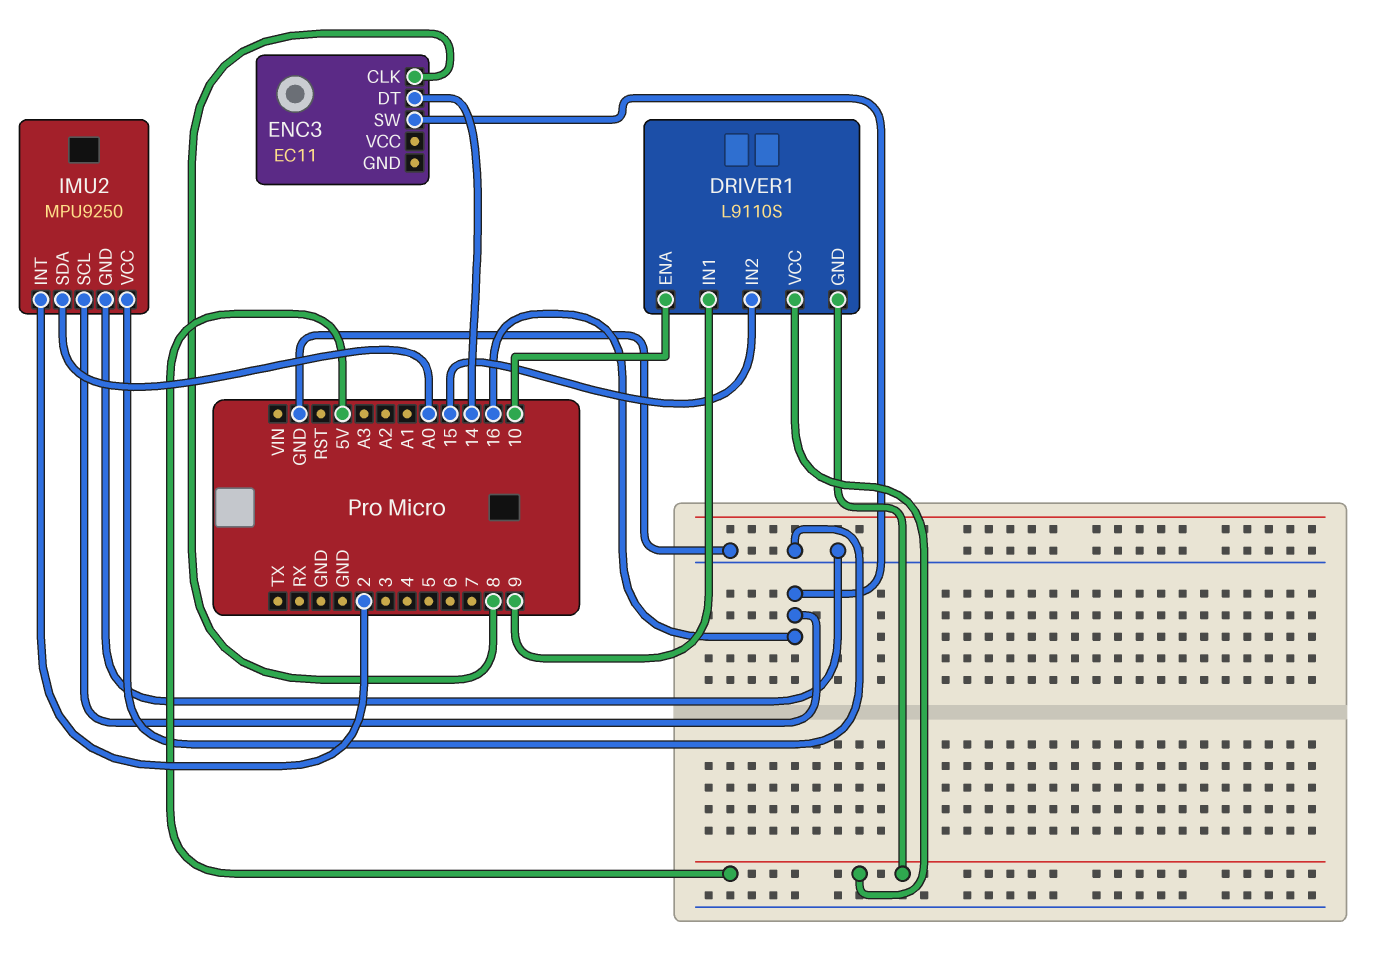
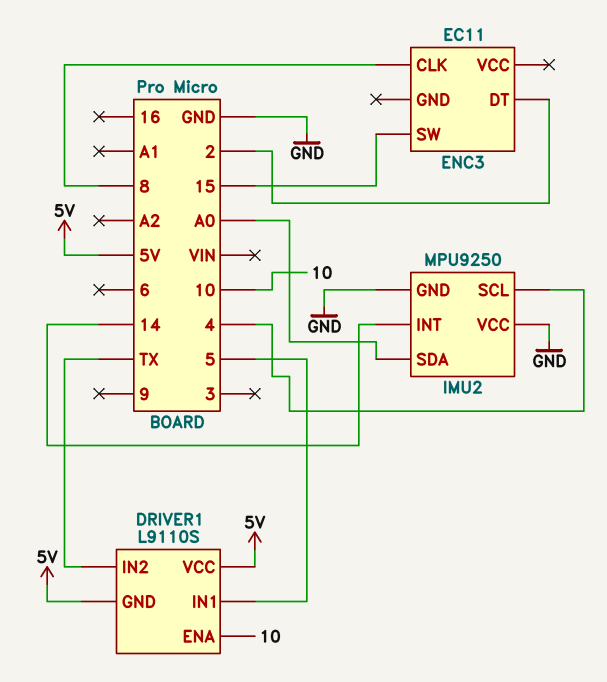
DRIVER1 pin IN1: 9 -> 5
DRIVER1 pin IN2: 15 -> TX
ENC3 pin DT: 14 -> 2
ENC3 pin SW: 16 -> 15
IMU2 pin INT: 2 -> 14
IMU2 pin SCL: 16 -> 4

